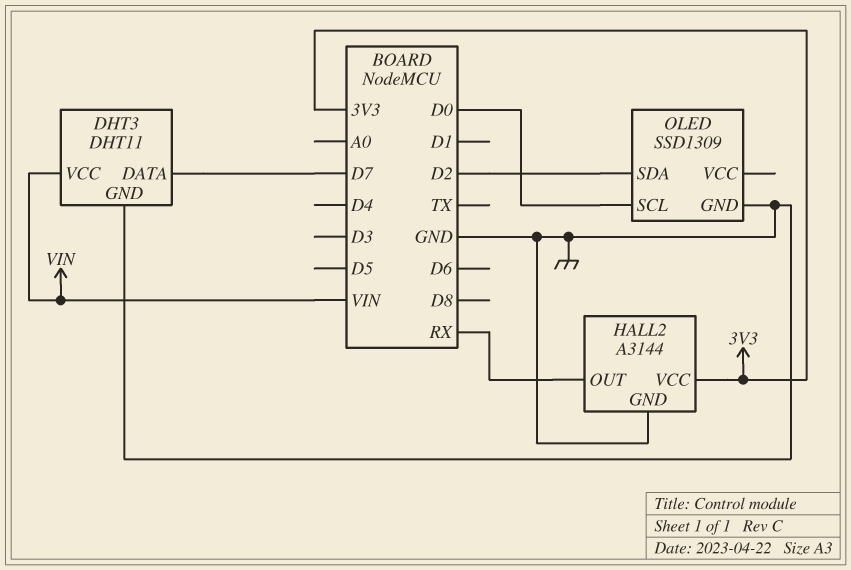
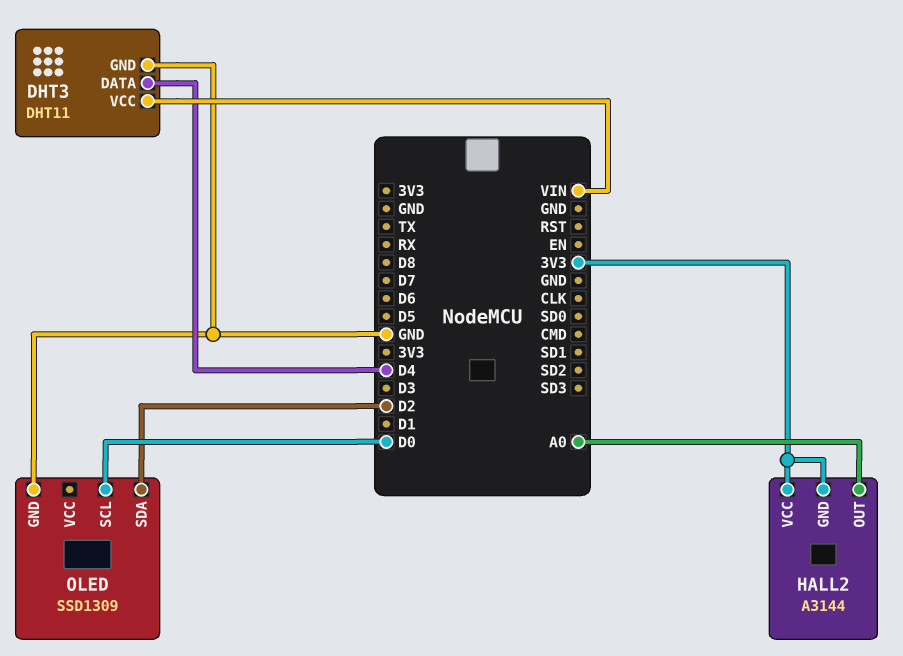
DHT3 pin DATA: D7 -> D4
HALL2 pin GND: GND -> 3V3
HALL2 pin OUT: RX -> A0

